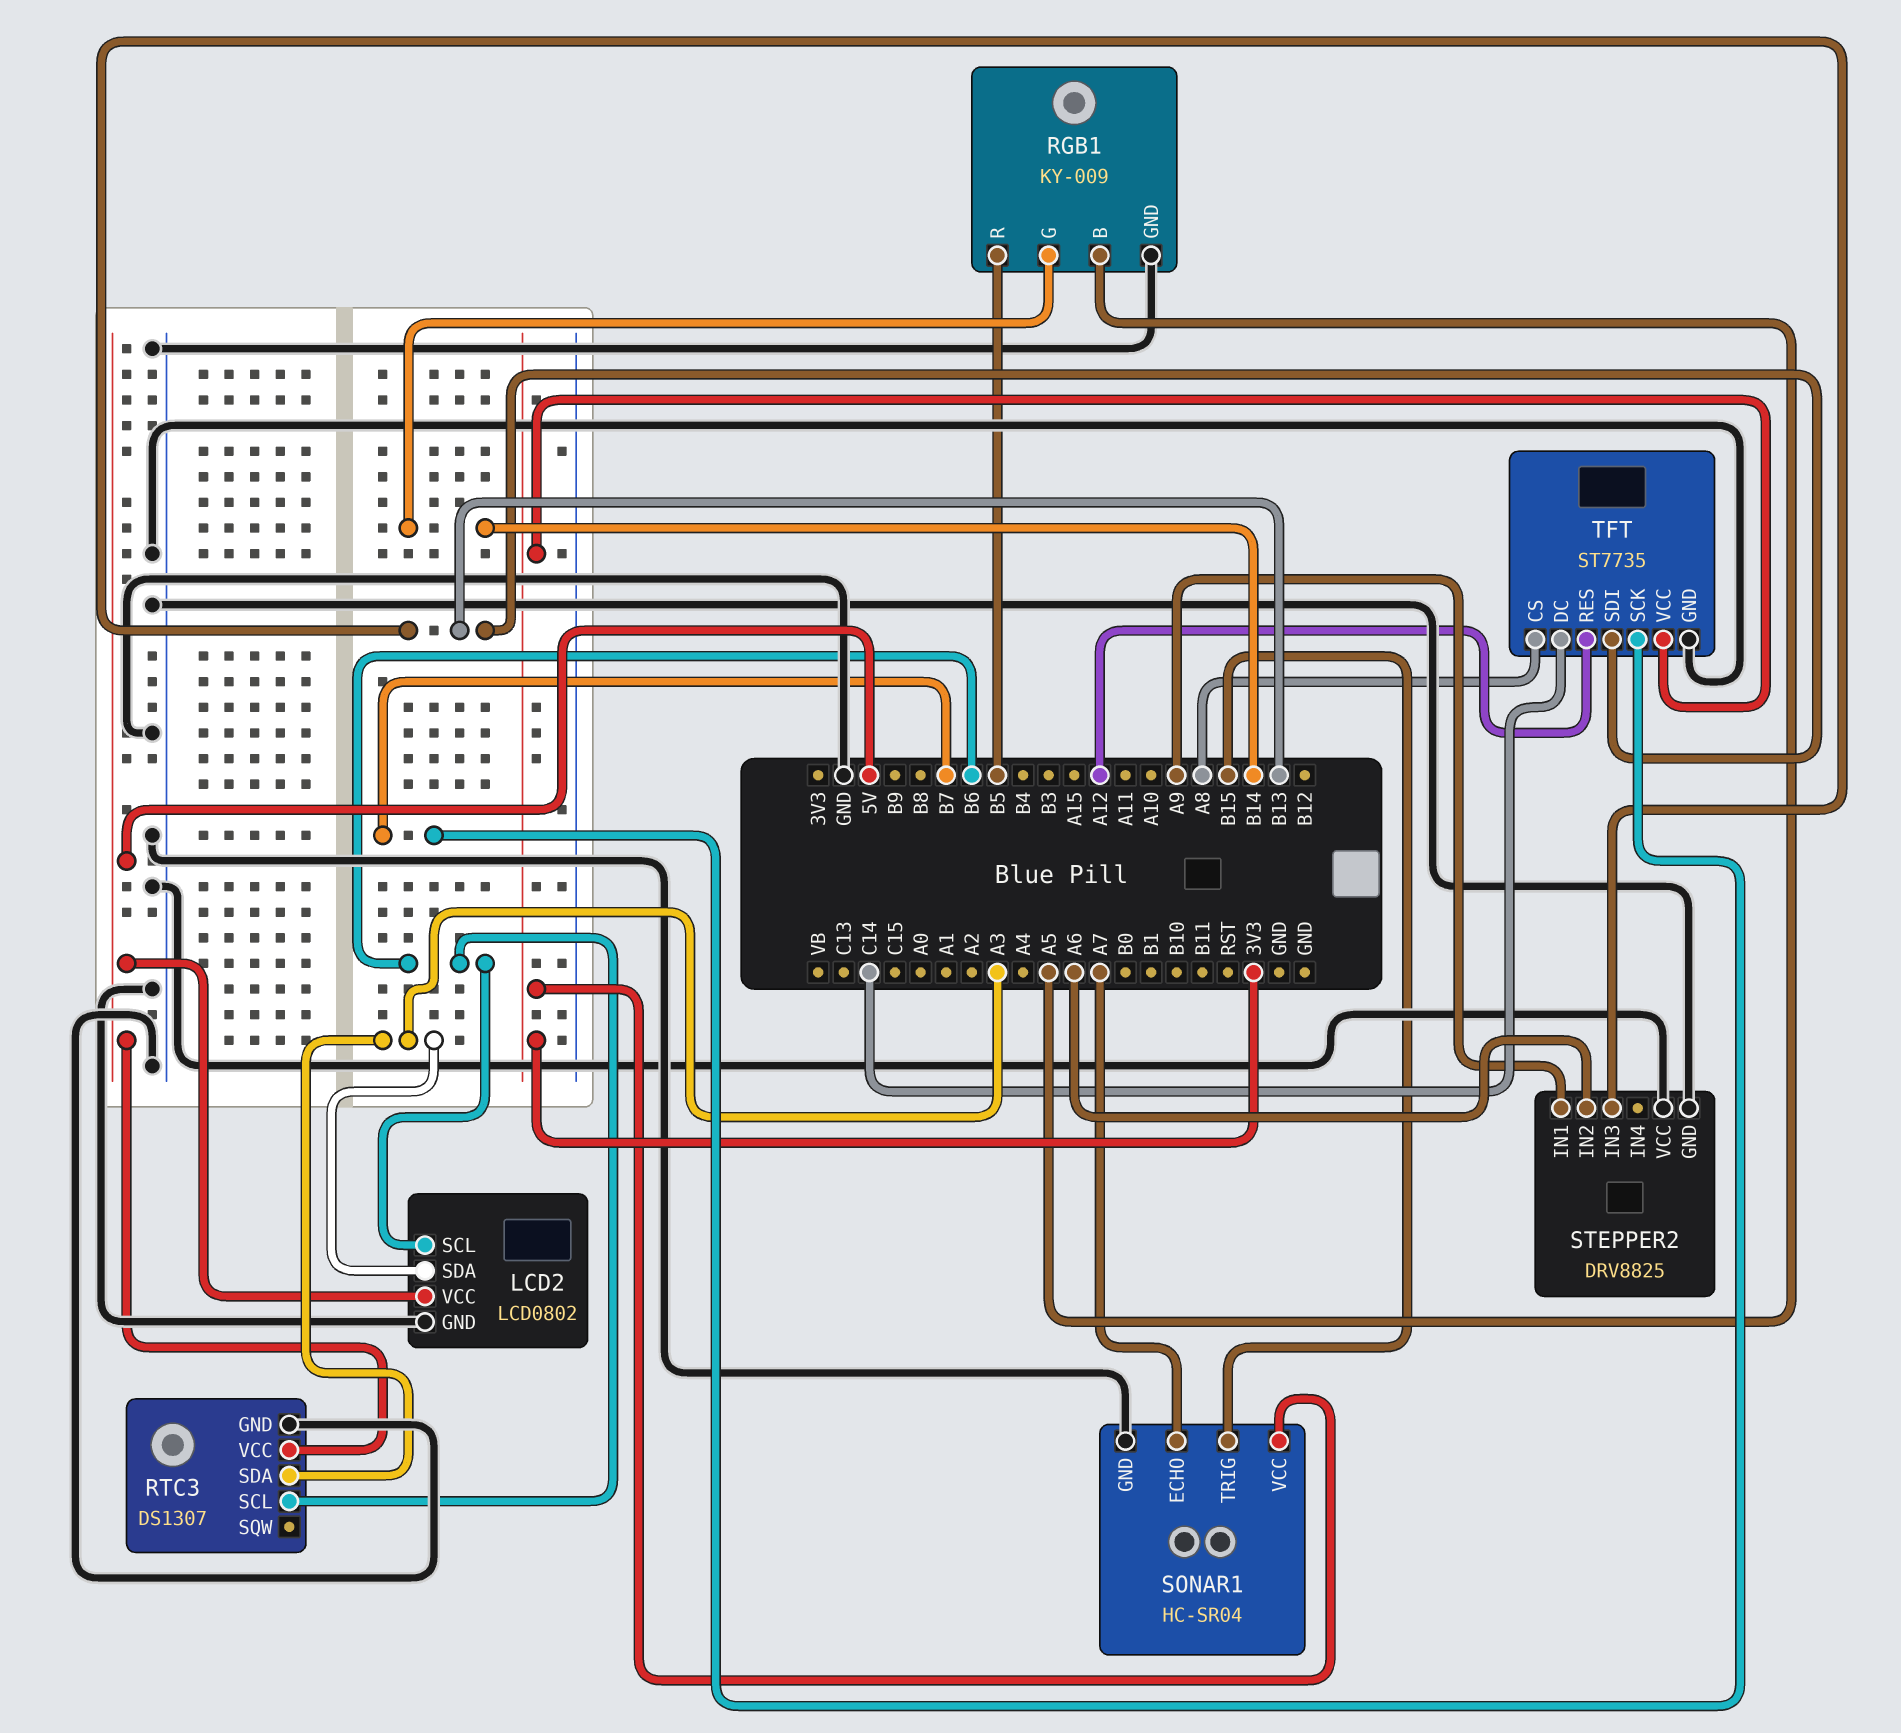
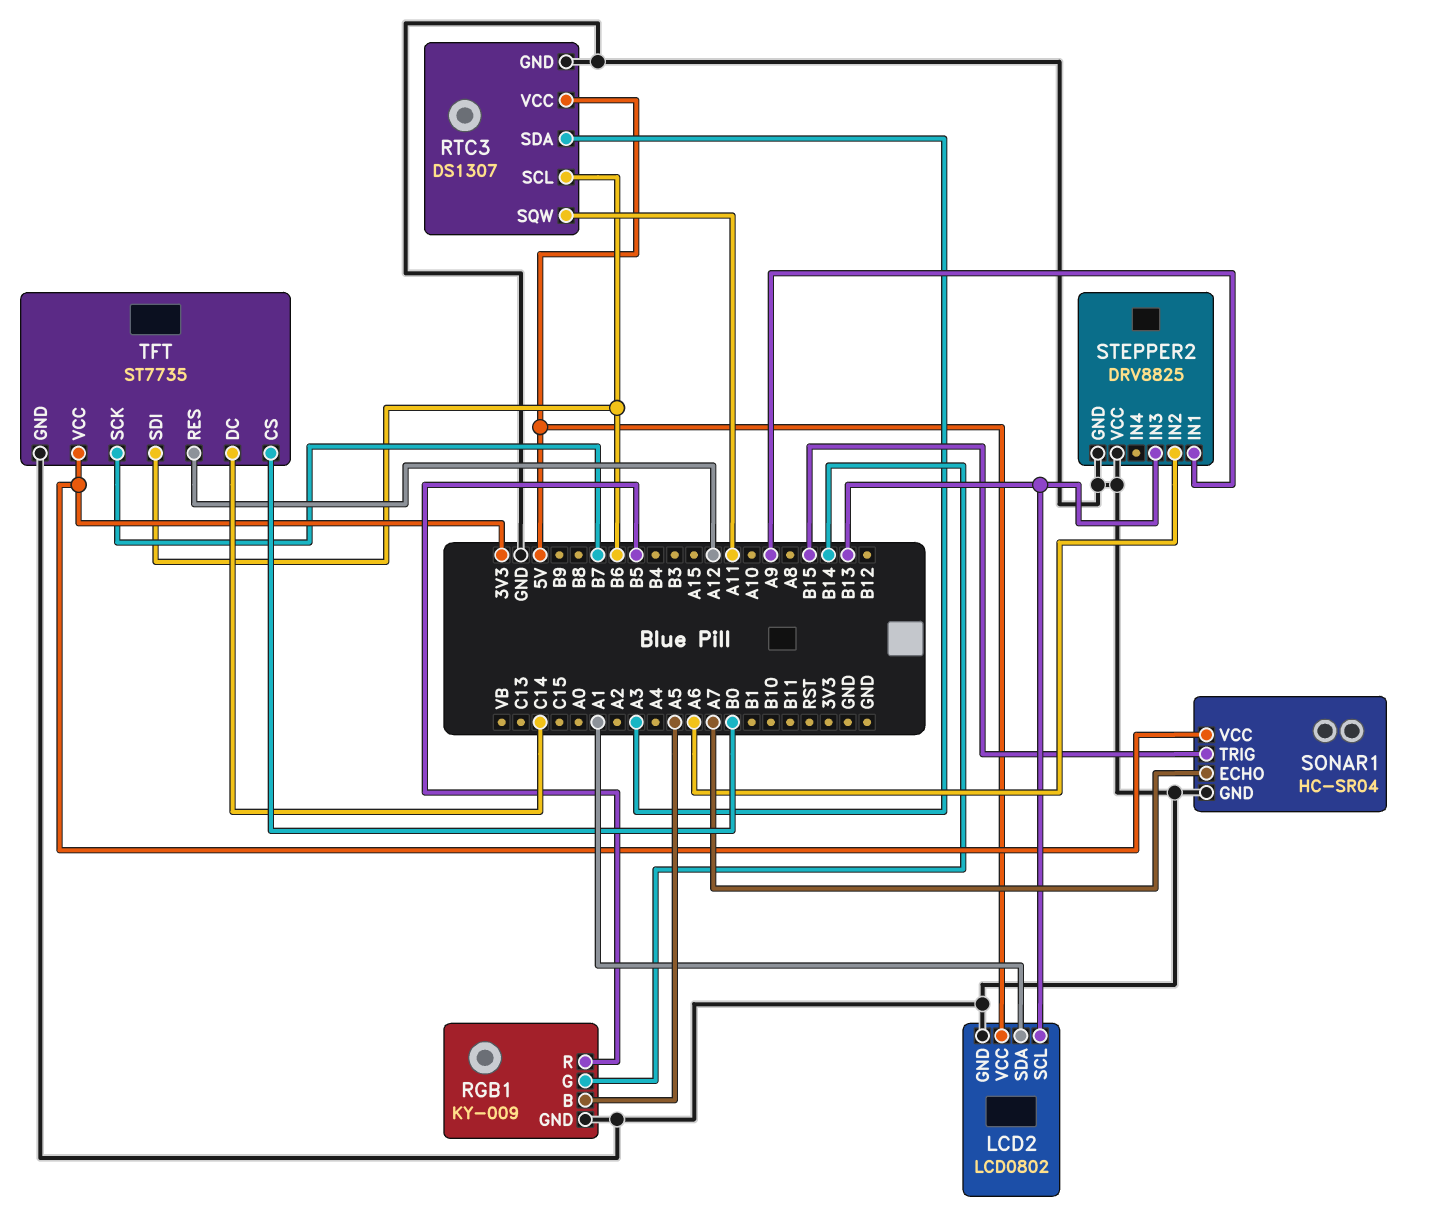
LCD2 pin SCL: B6 -> B13
LCD2 pin SDA: A3 -> A1
RTC3 pin SQW: none -> A11
TFT pin CS: A8 -> B0
TFT pin SDI: B13 -> B6

